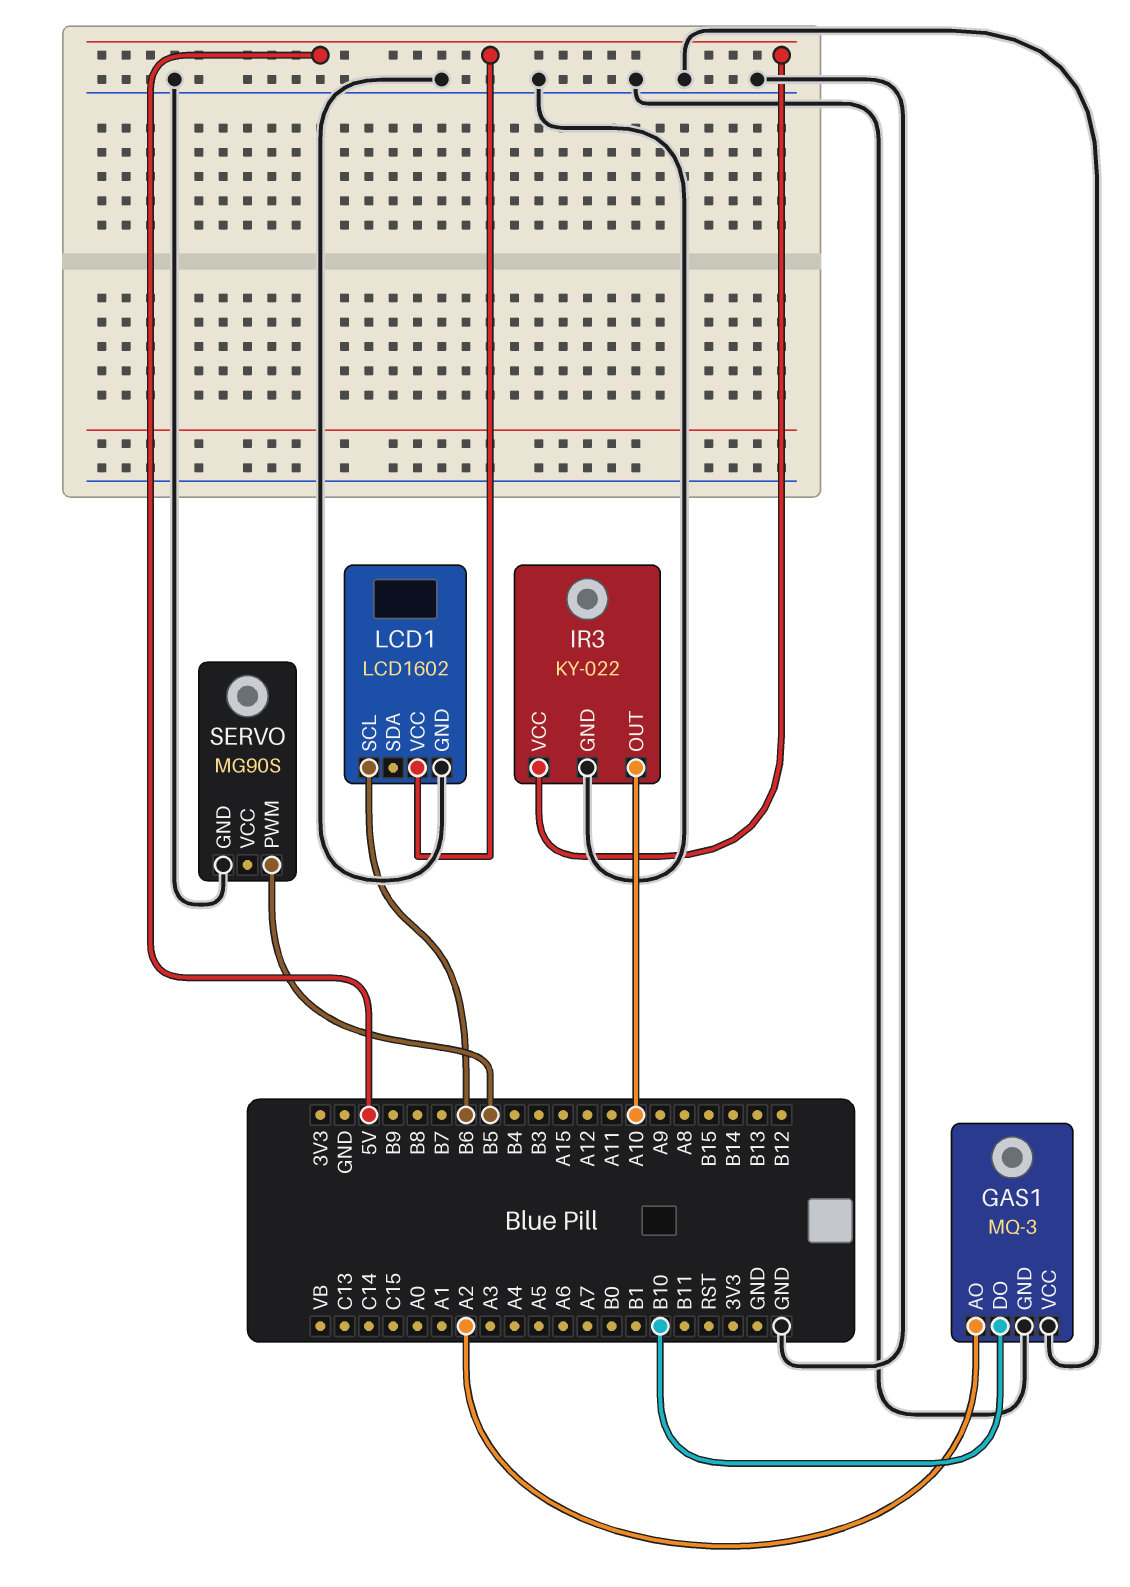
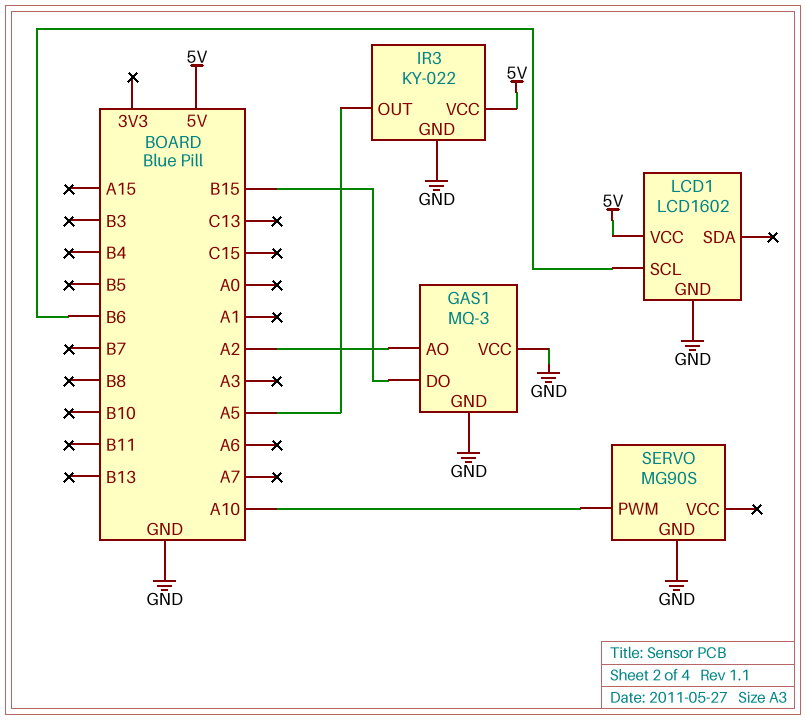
GAS1 pin DO: B10 -> B15
IR3 pin OUT: A10 -> A5
SERVO pin PWM: B5 -> A10

